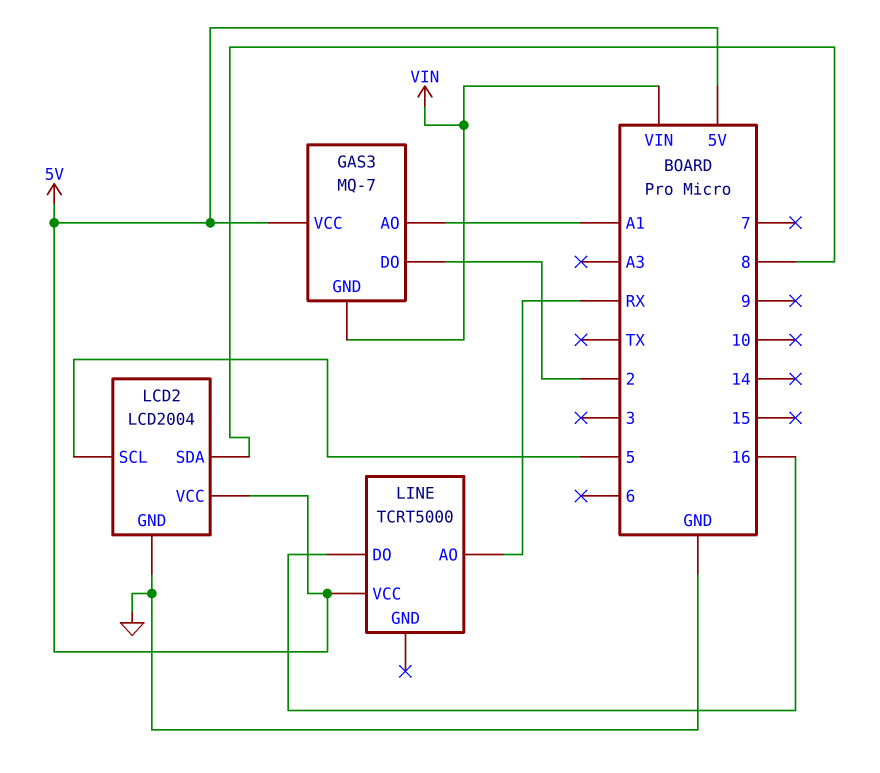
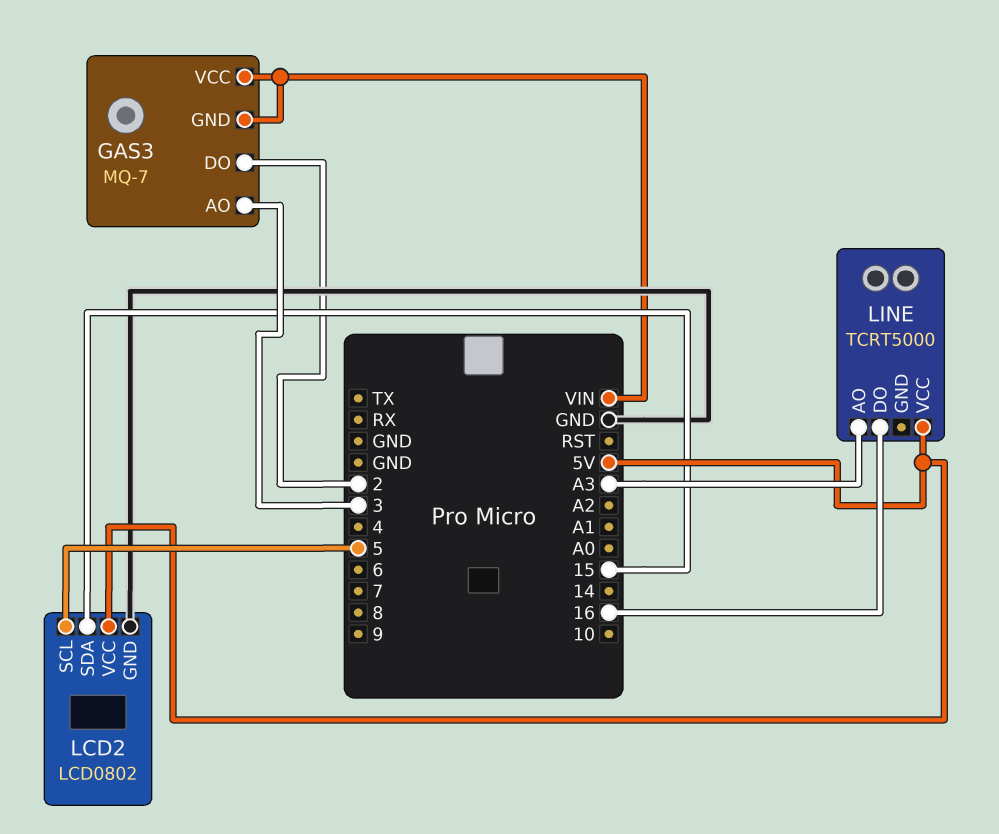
GAS3 pin AO: A1 -> 3
GAS3 pin VCC: 5V -> VIN
LCD2: LCD2004 -> LCD0802
LCD2 pin SDA: 8 -> 15
LINE pin AO: RX -> A3

